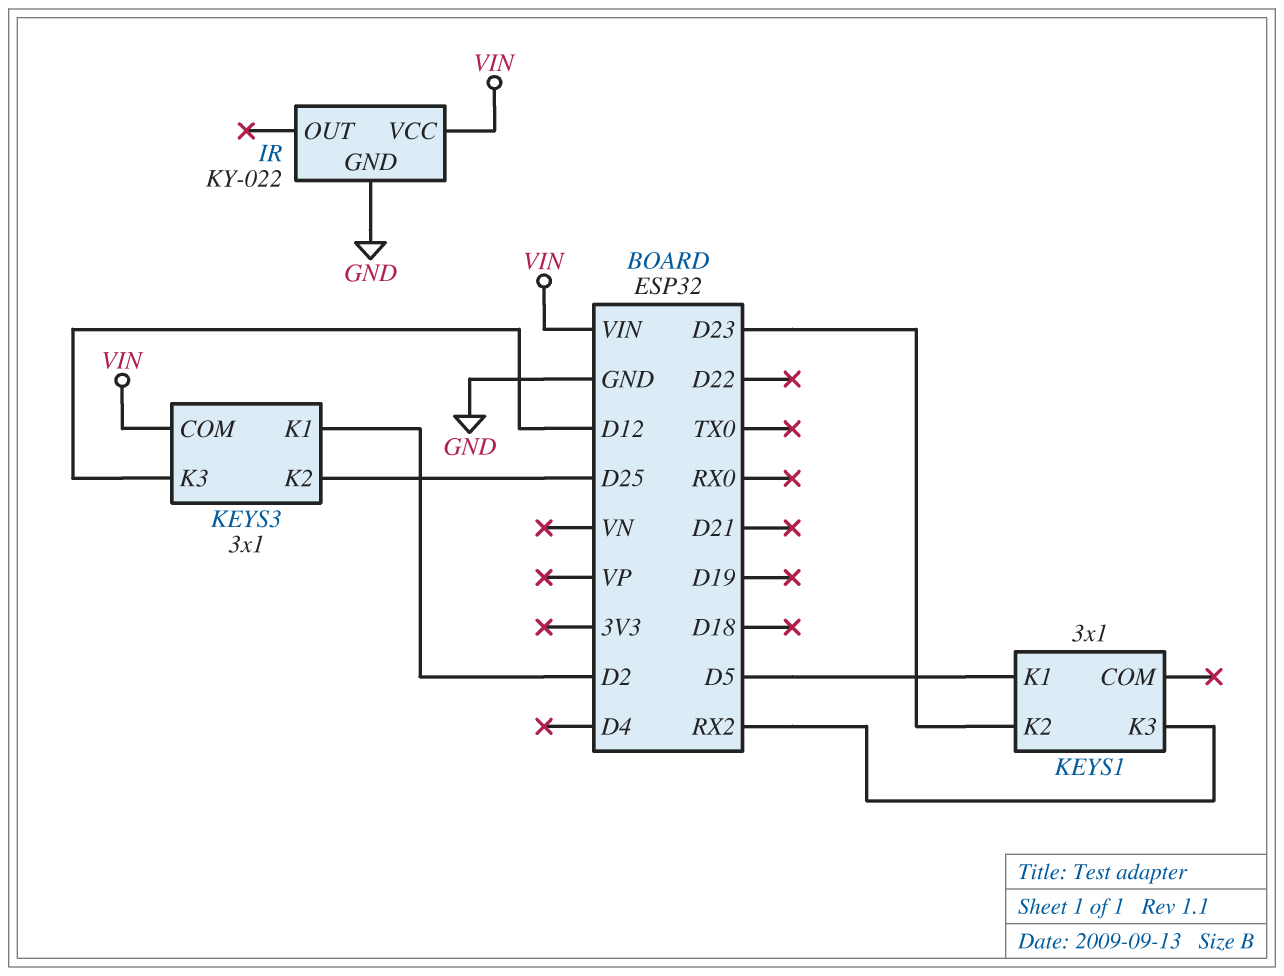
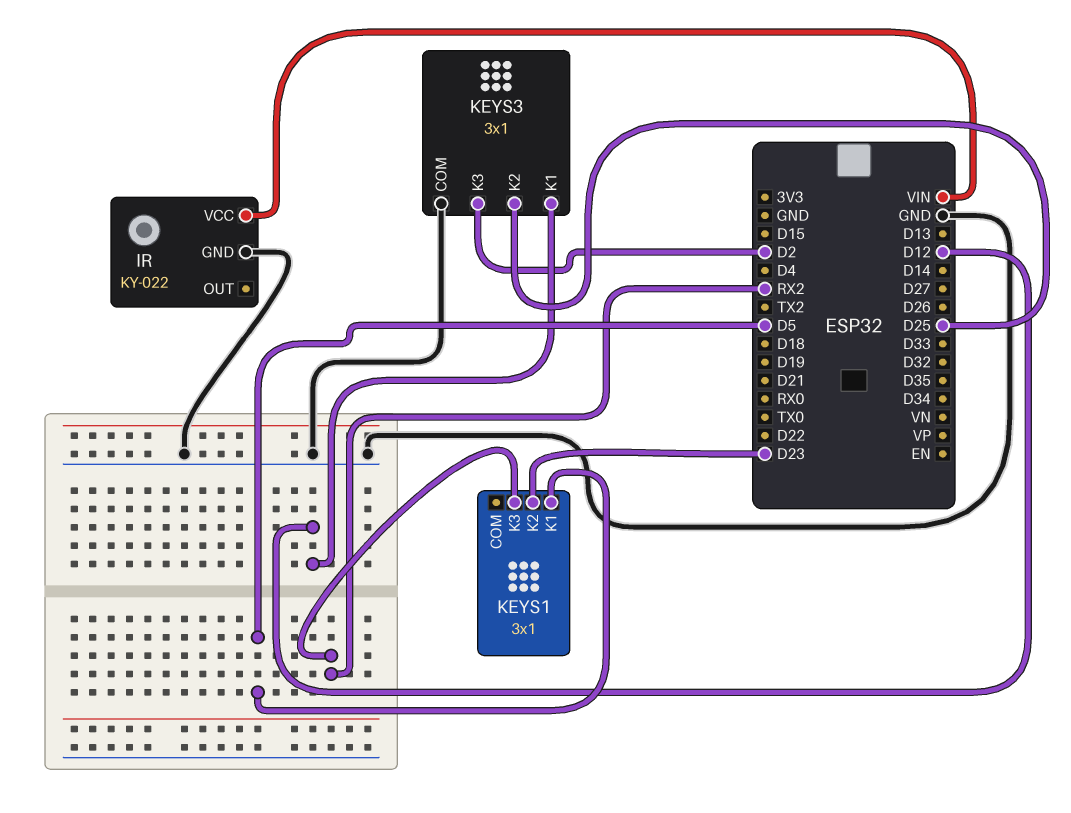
KEYS3 pin COM: VIN -> GND
KEYS3 pin K1: D2 -> D12
KEYS3 pin K3: D12 -> D2

